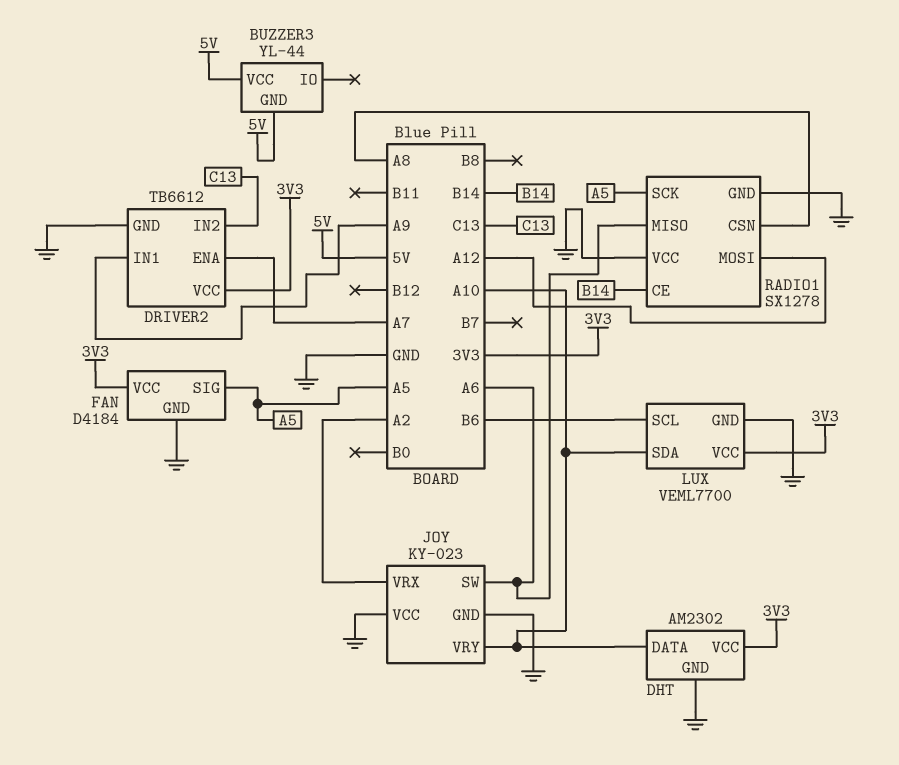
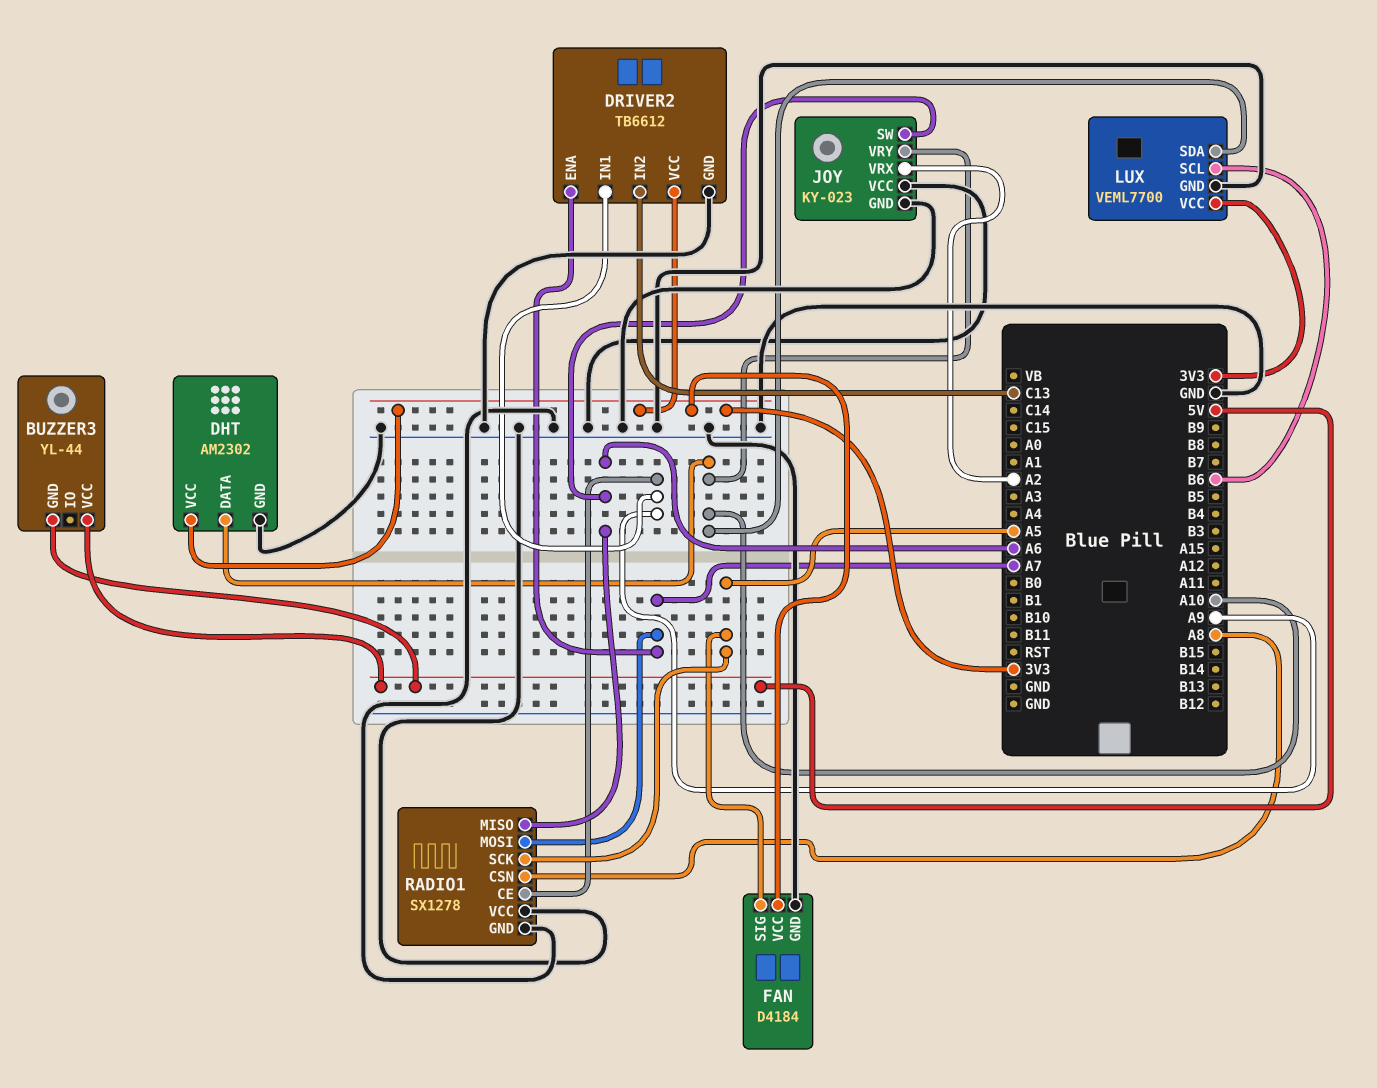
RADIO1 pin CE: B14 -> A9
RADIO1 pin MOSI: A12 -> A7

